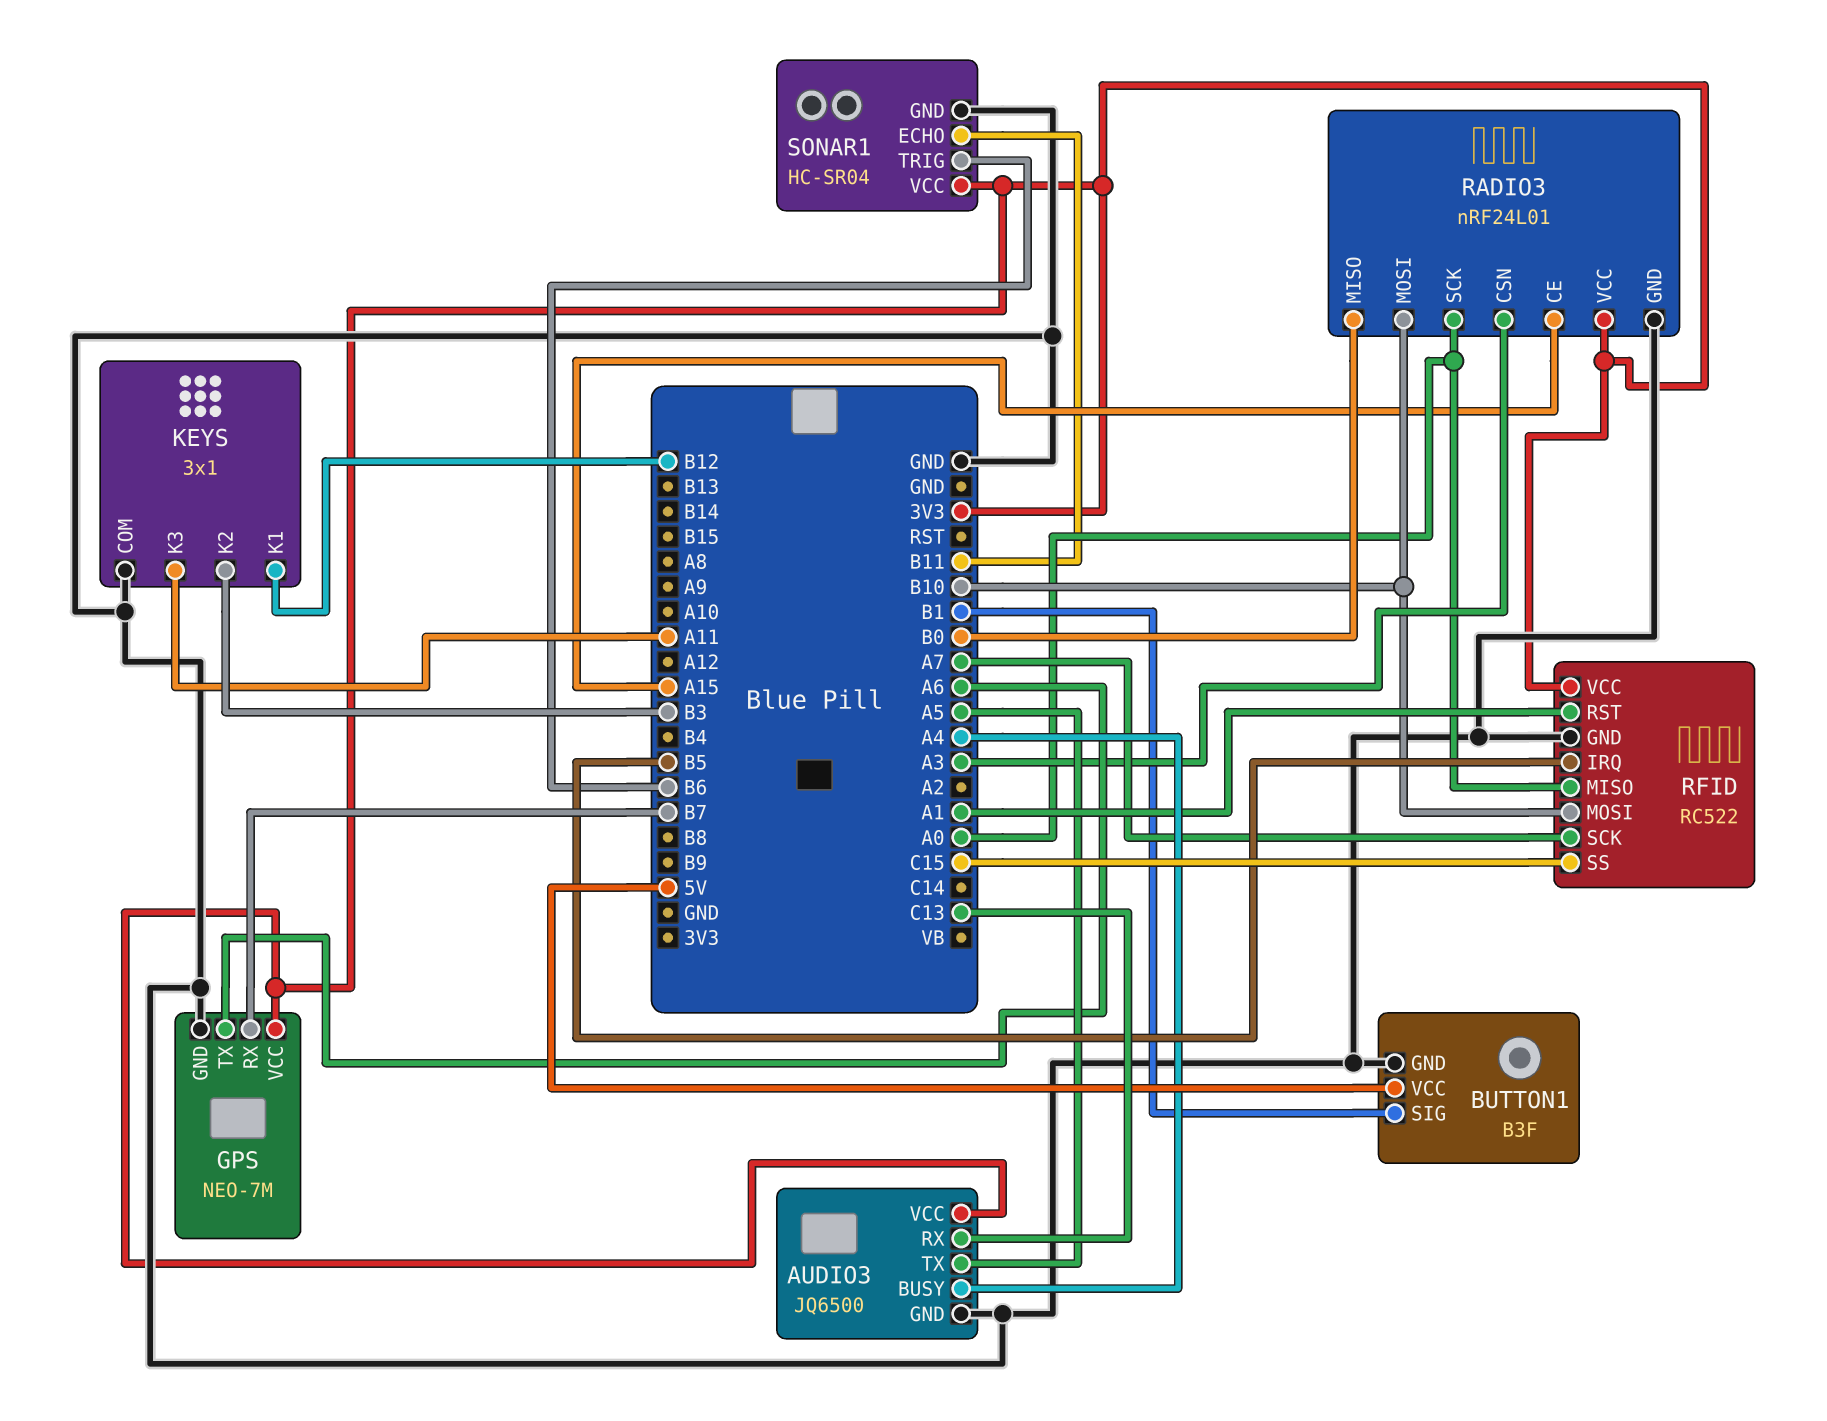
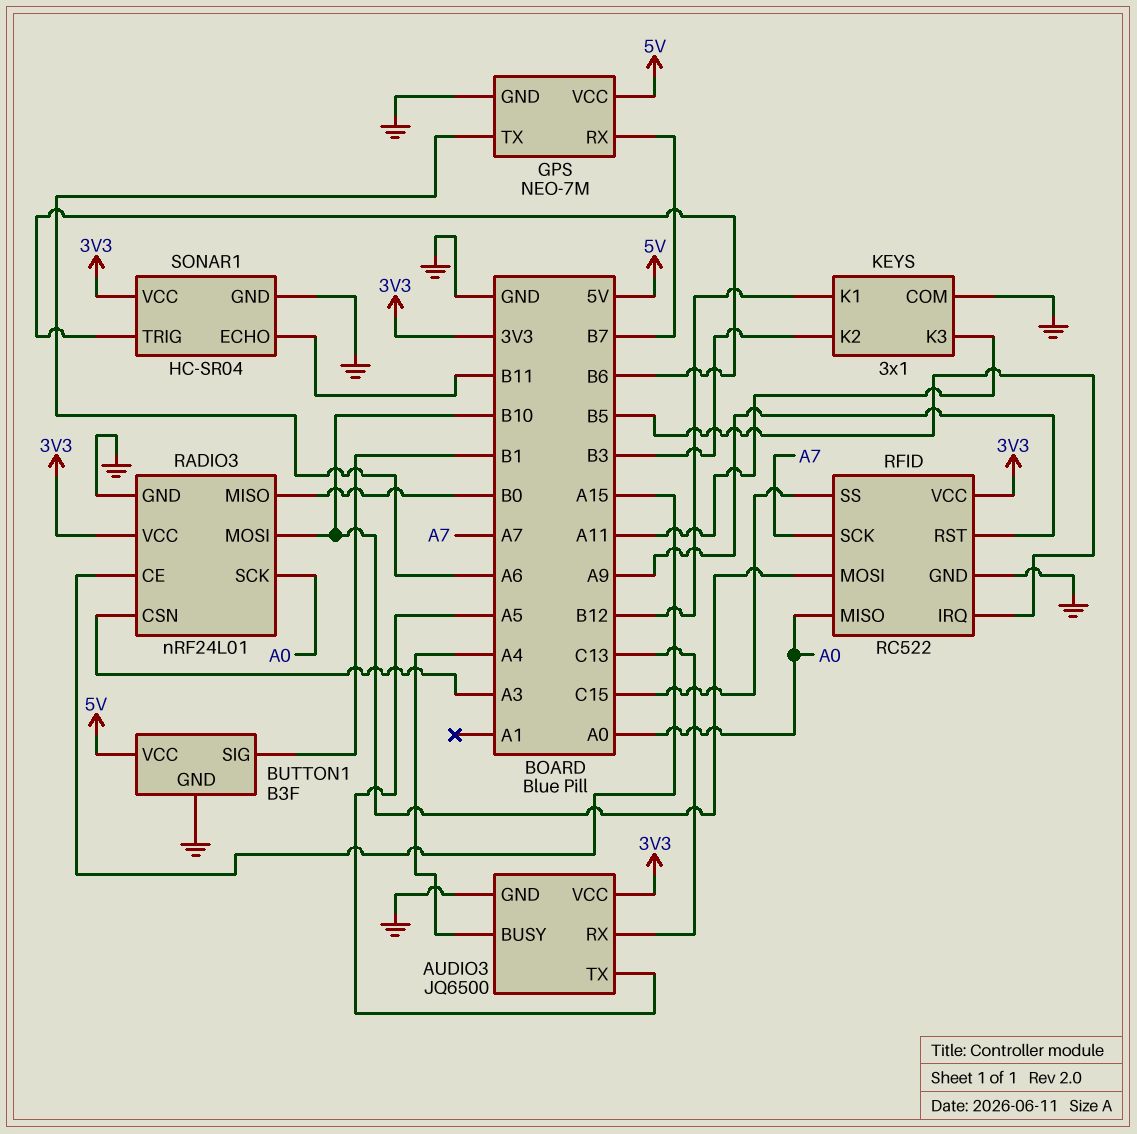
GPS pin VCC: 3V3 -> 5V
RFID pin RST: A1 -> A9

